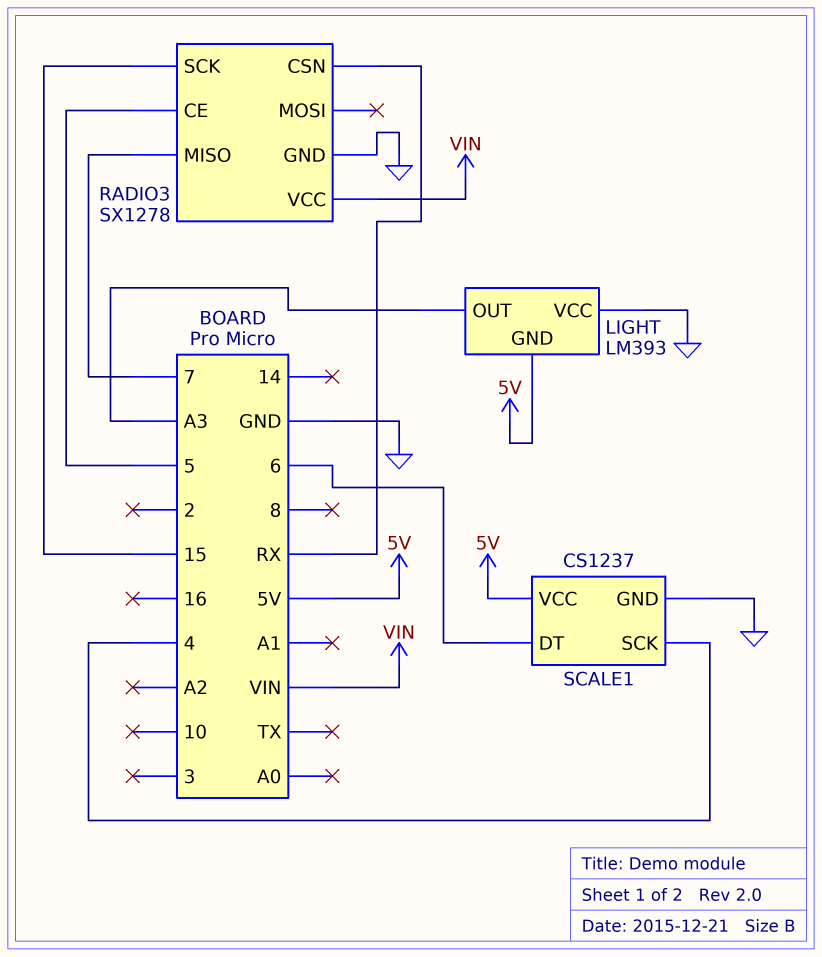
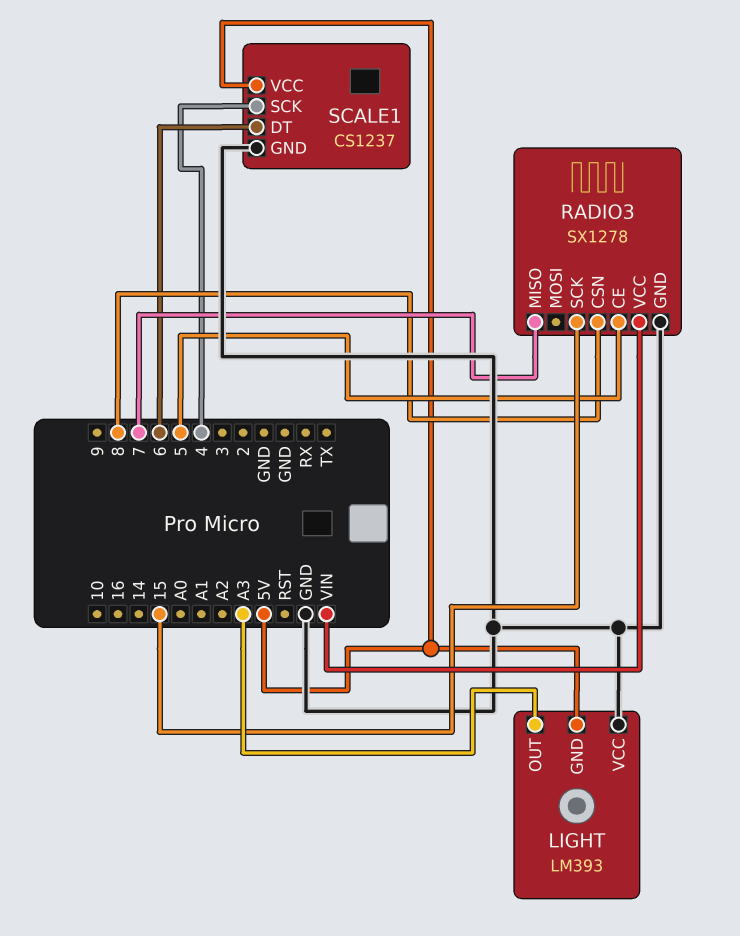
RADIO3 pin CSN: RX -> 8

